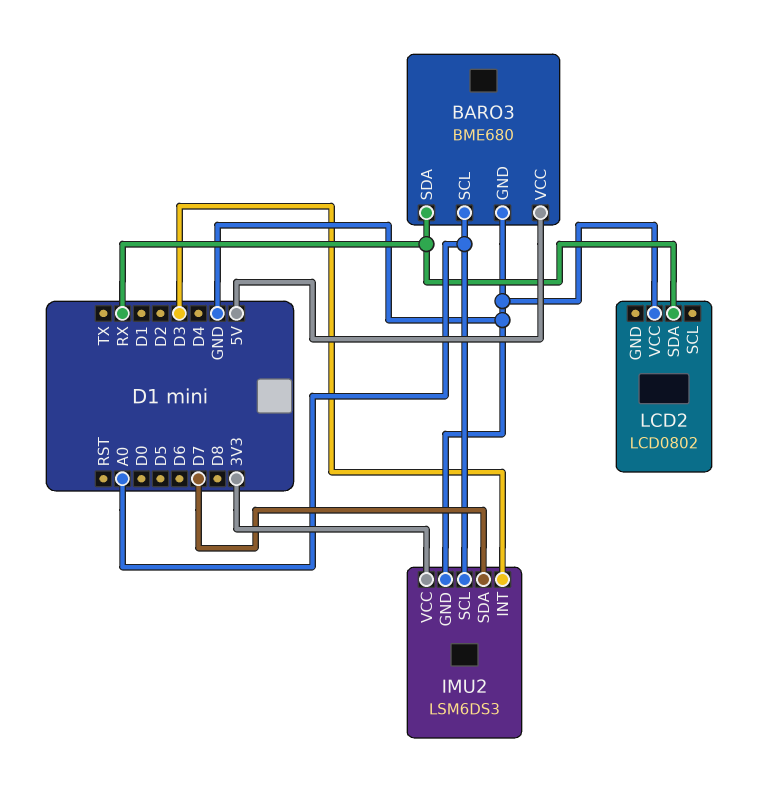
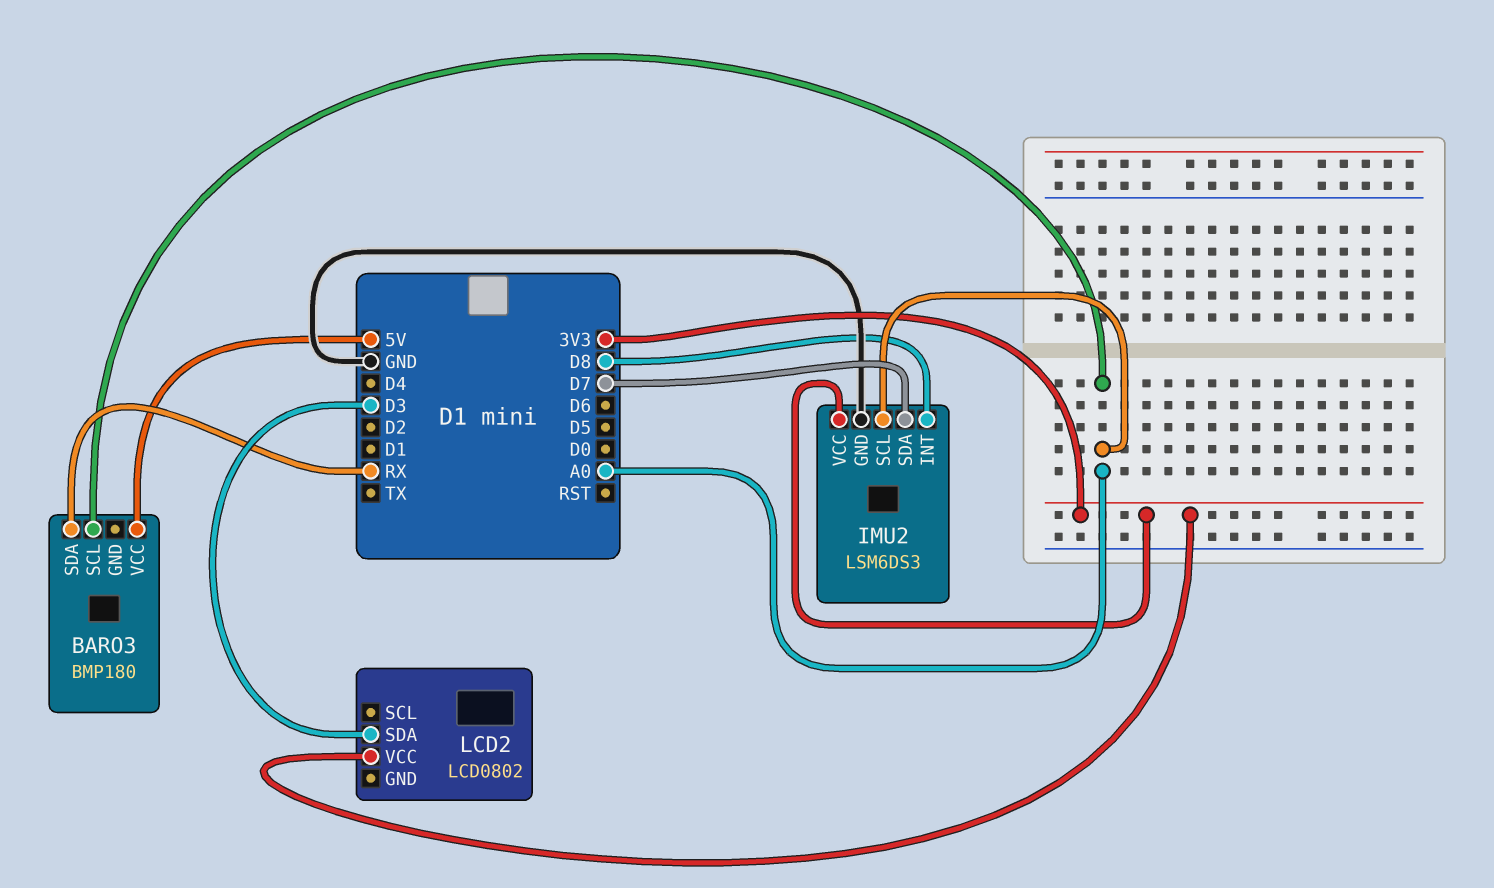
BARO3: BME680 -> BMP180
BARO3 pin GND: GND -> none
IMU2 pin INT: D3 -> D8
LCD2 pin SDA: RX -> D3
LCD2 pin VCC: GND -> 3V3

